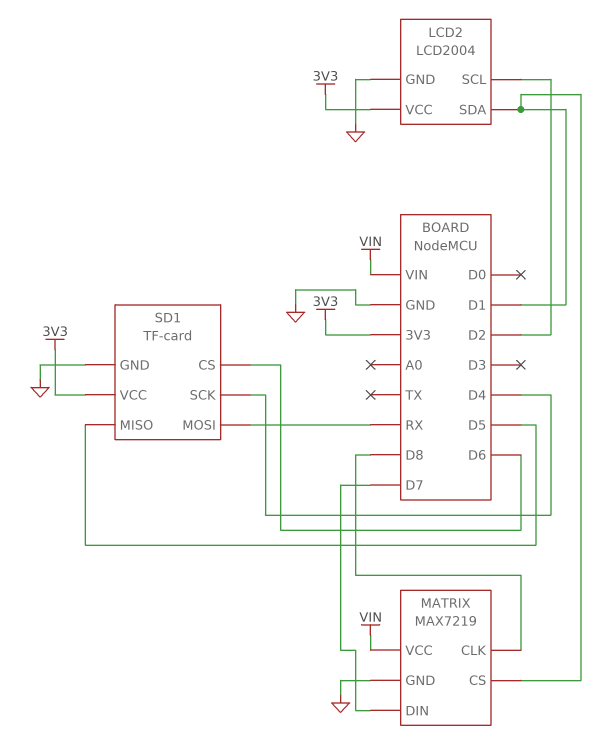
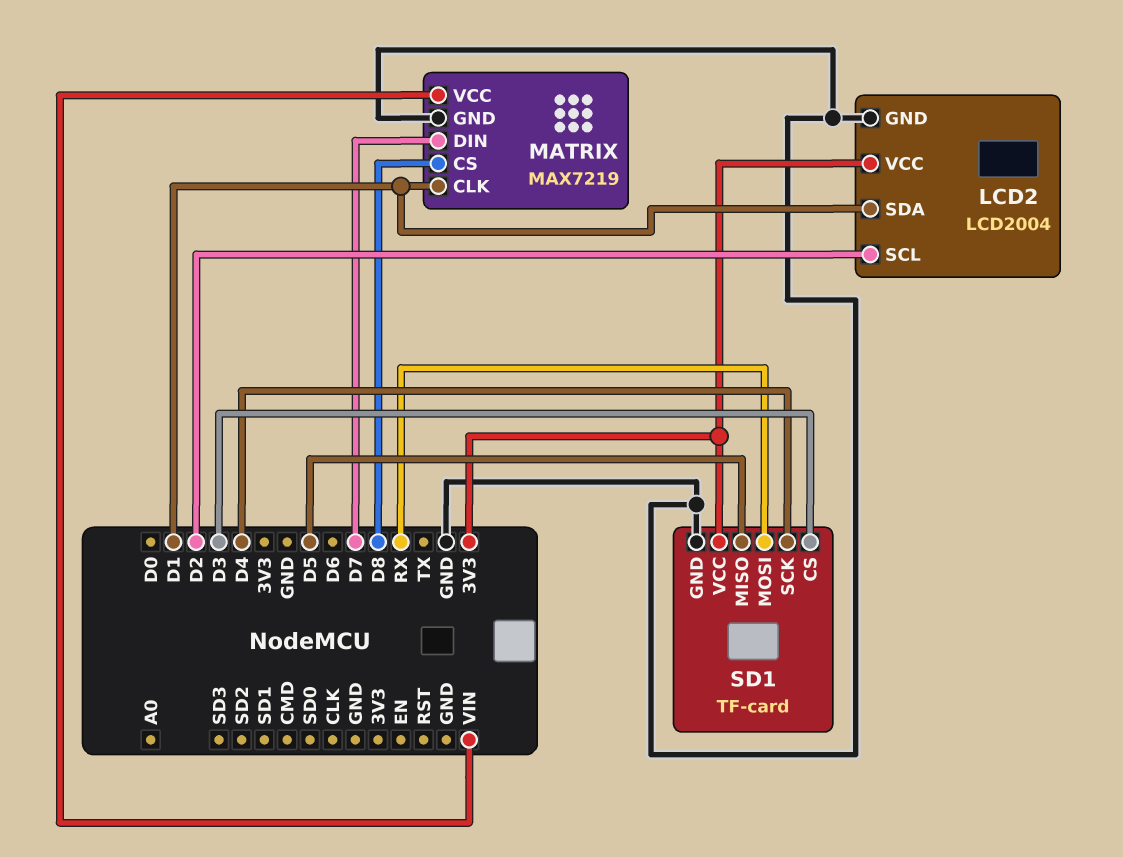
MATRIX pin CLK: D8 -> D1
MATRIX pin CS: D1 -> D8
SD1 pin CS: D6 -> D3

